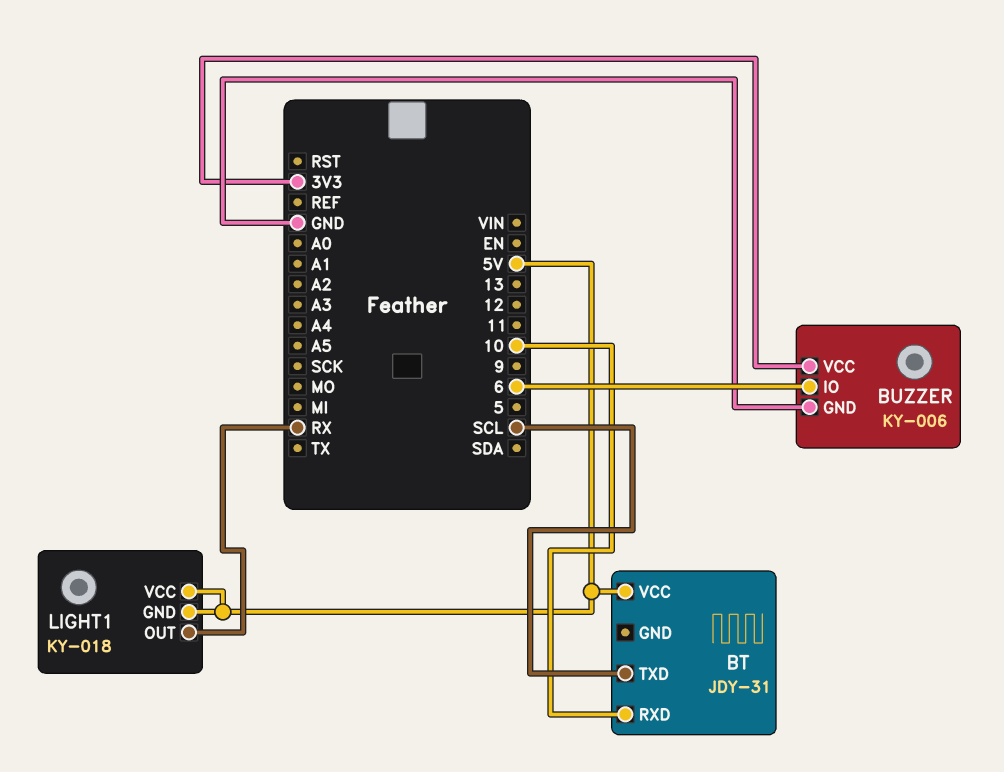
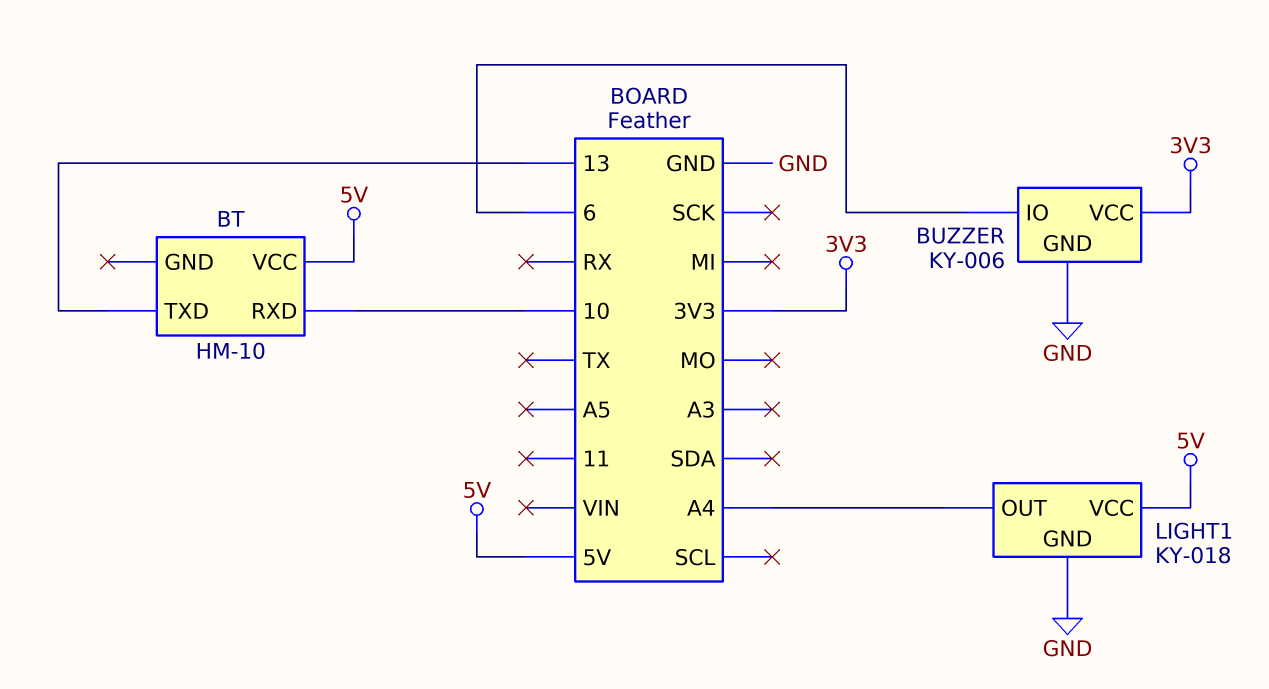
BT: JDY-31 -> HM-10
BT pin TXD: SCL -> 13
LIGHT1 pin GND: 5V -> GND
LIGHT1 pin OUT: RX -> A4

